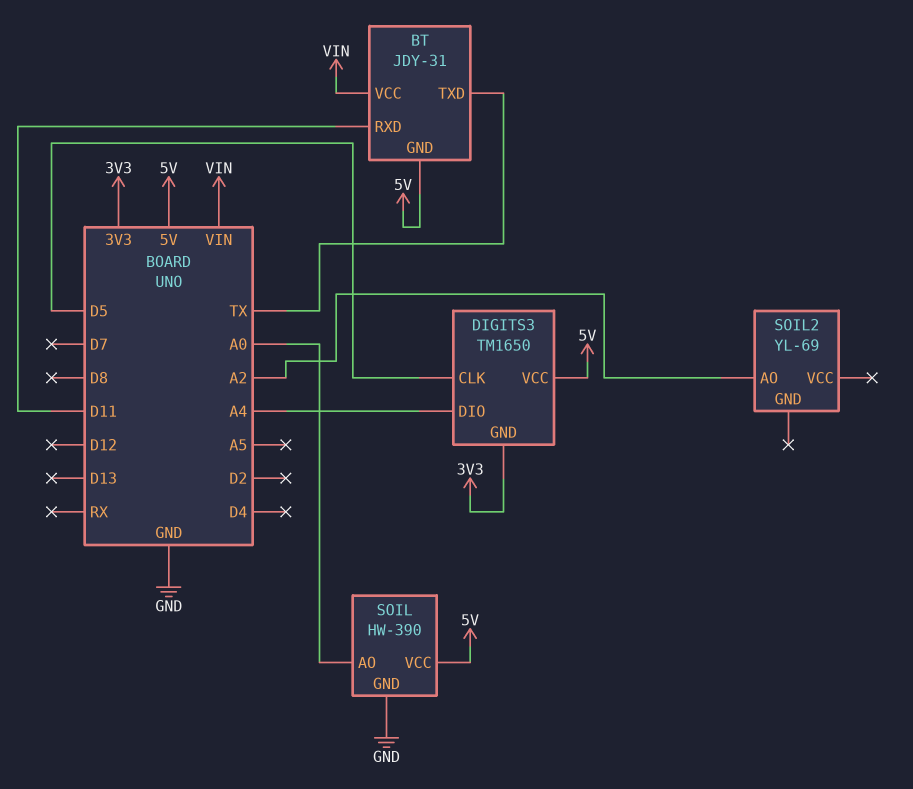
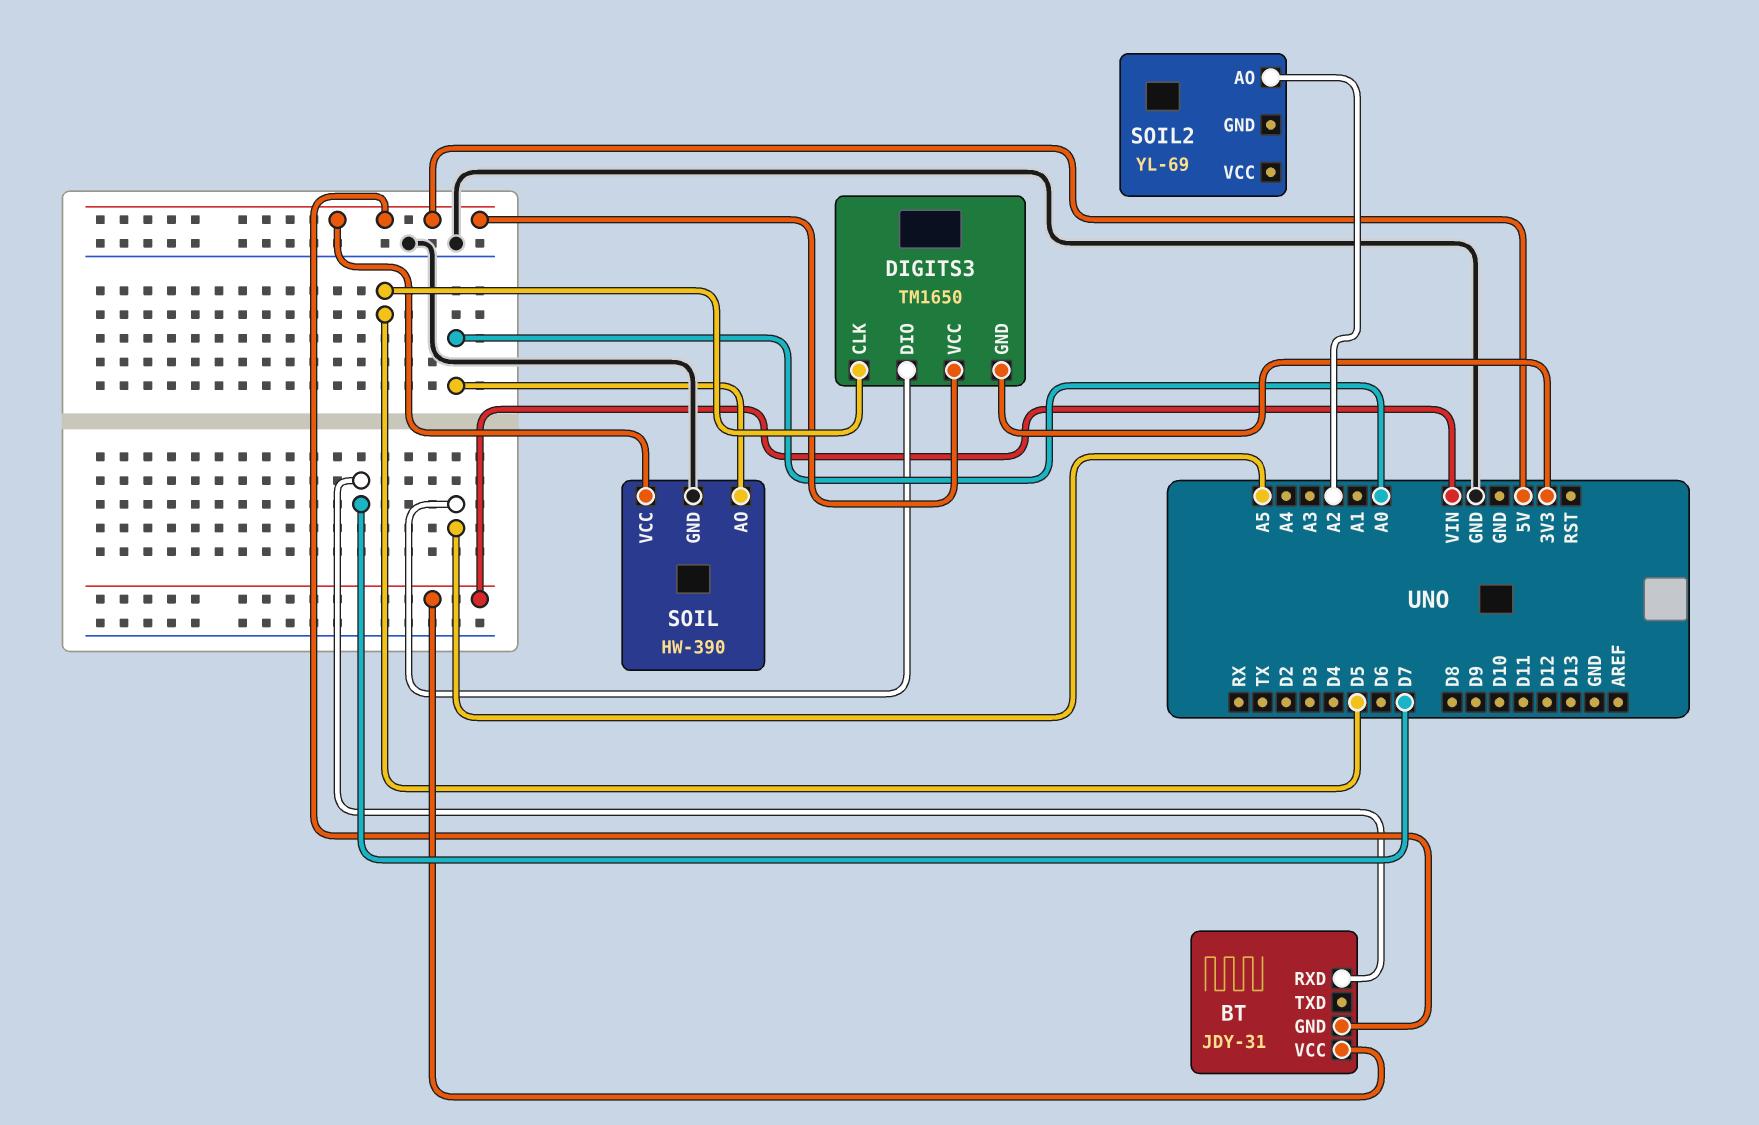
BT pin RXD: D11 -> D7
BT pin TXD: TX -> none
DIGITS3 pin DIO: A4 -> A5

